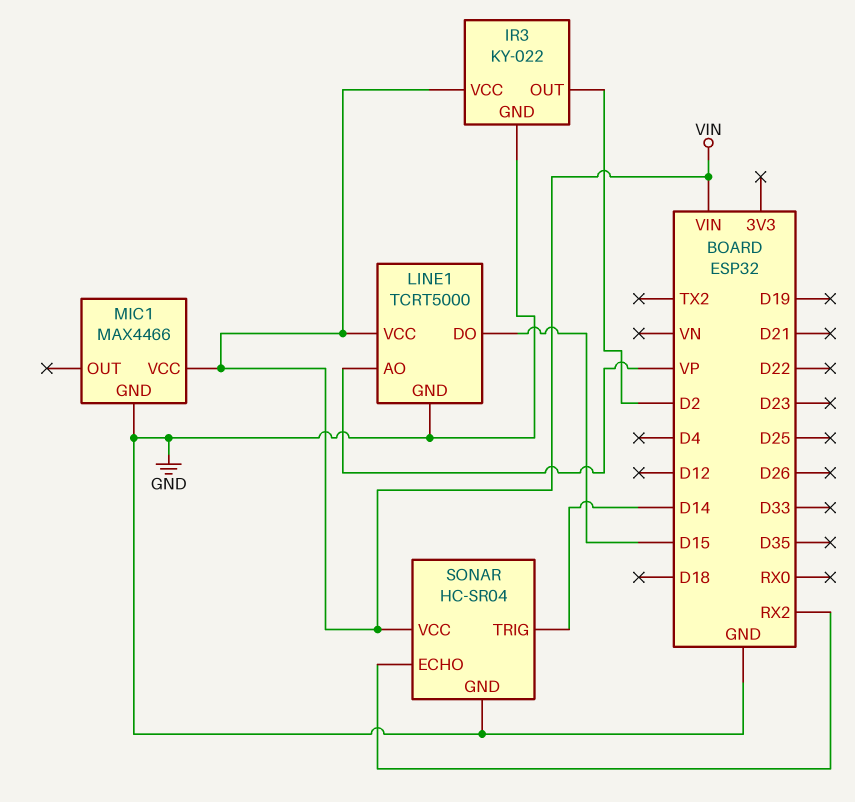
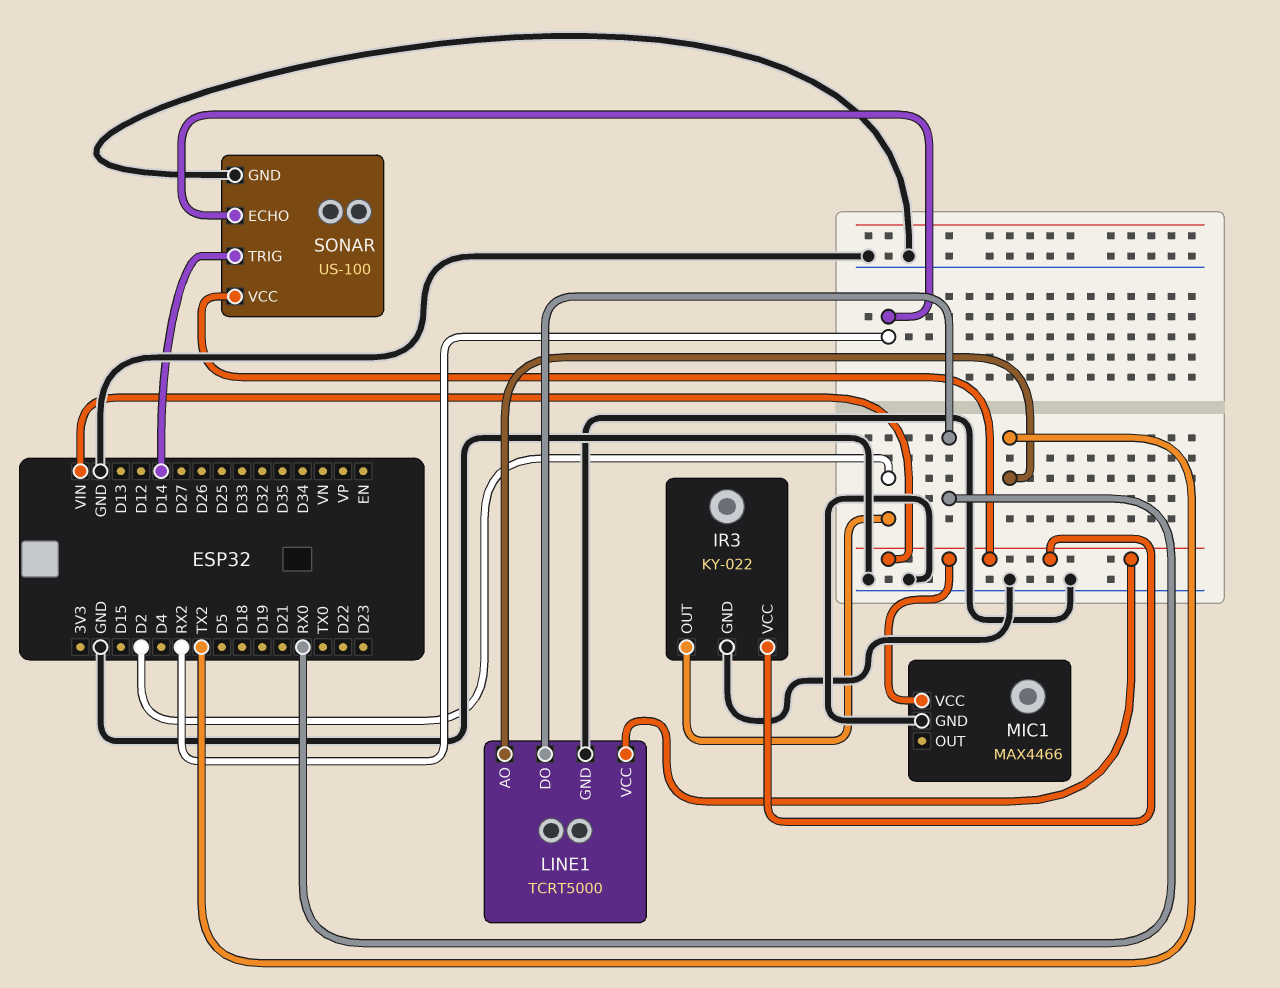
LINE1 pin AO: VP -> TX2
LINE1 pin DO: D15 -> RX0
SONAR: HC-SR04 -> US-100

